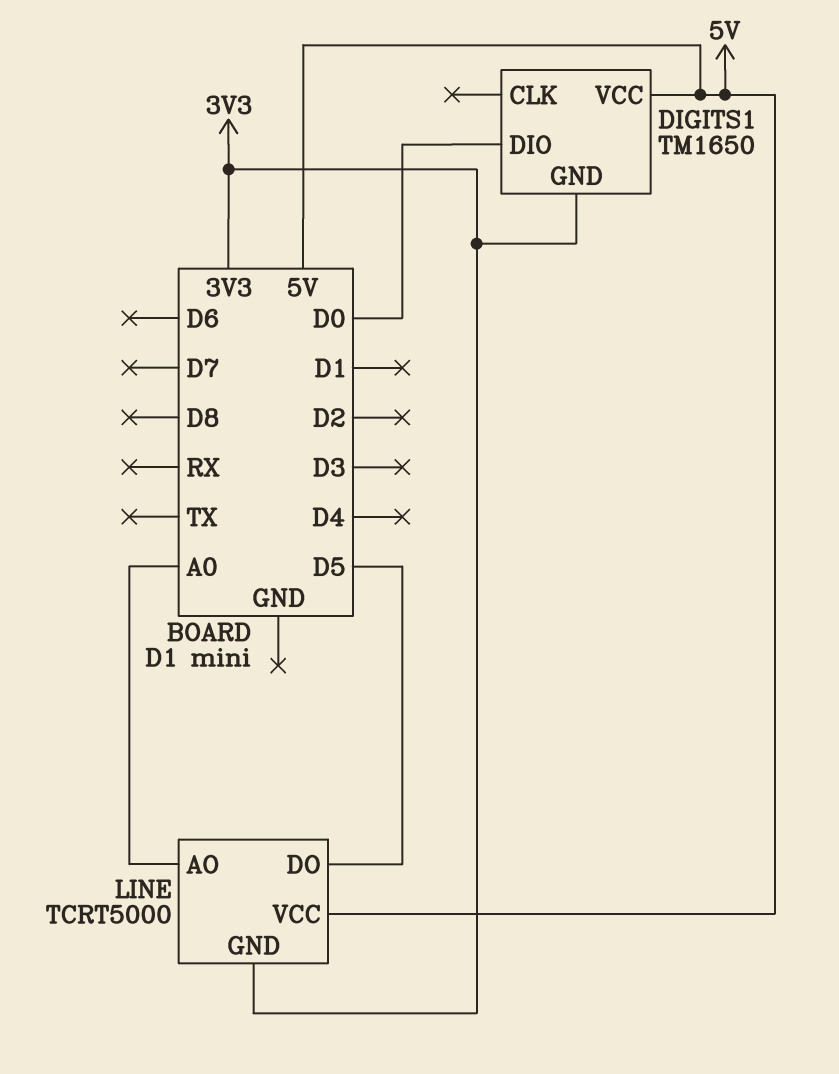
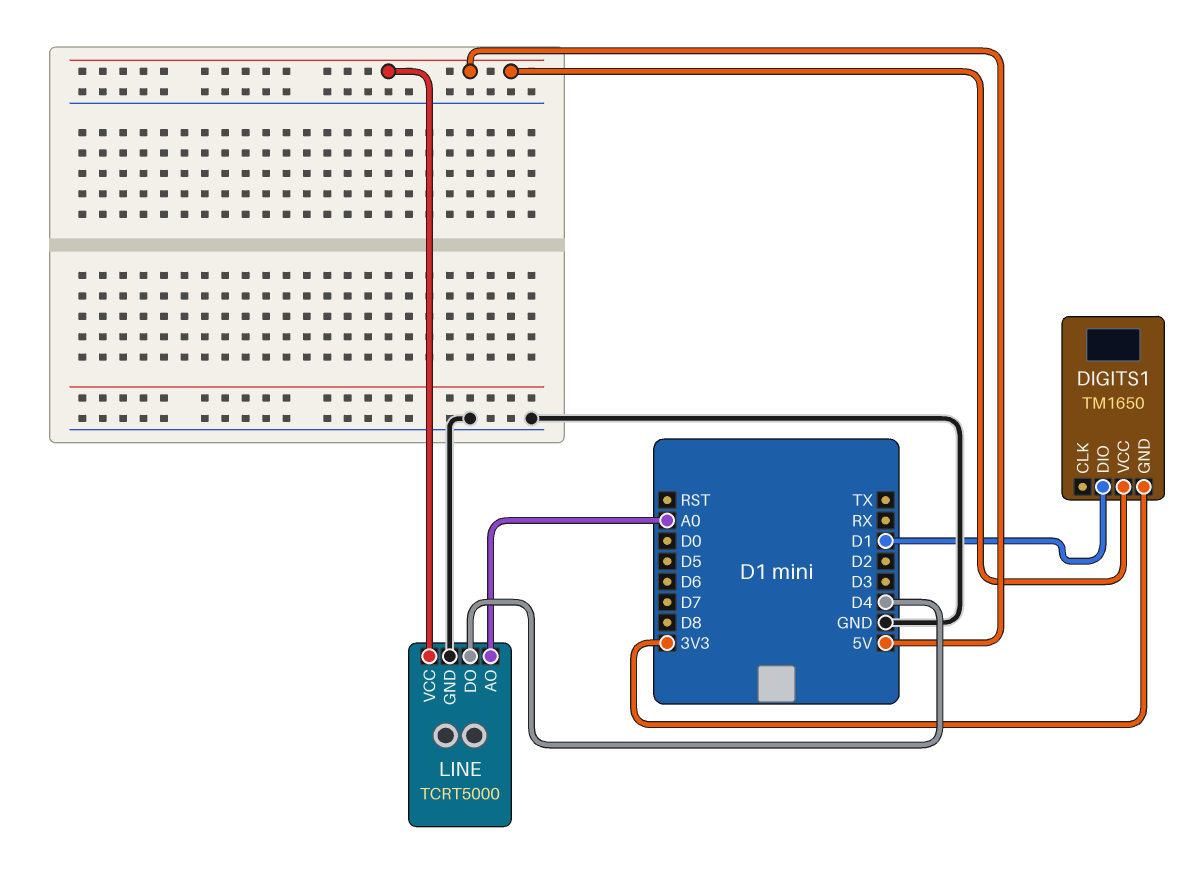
DIGITS1 pin DIO: D0 -> D1
LINE pin DO: D5 -> D4
LINE pin GND: 3V3 -> GND

